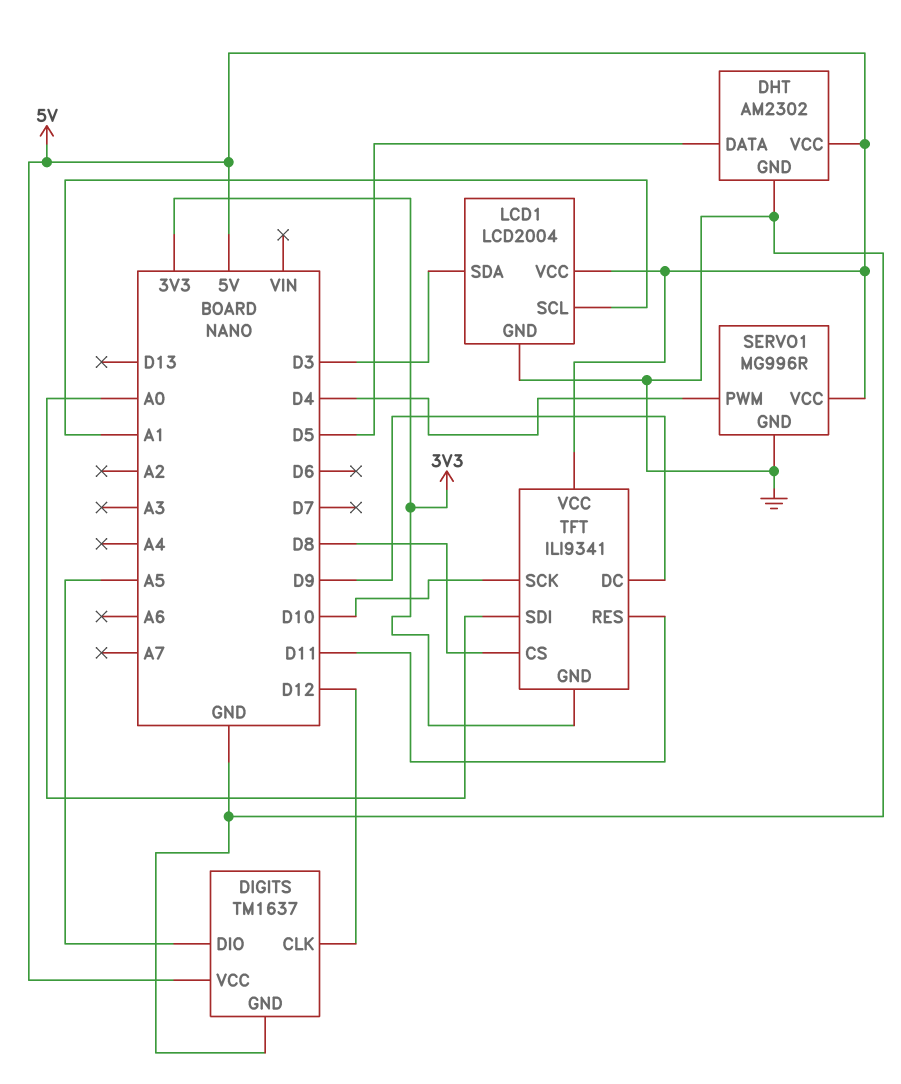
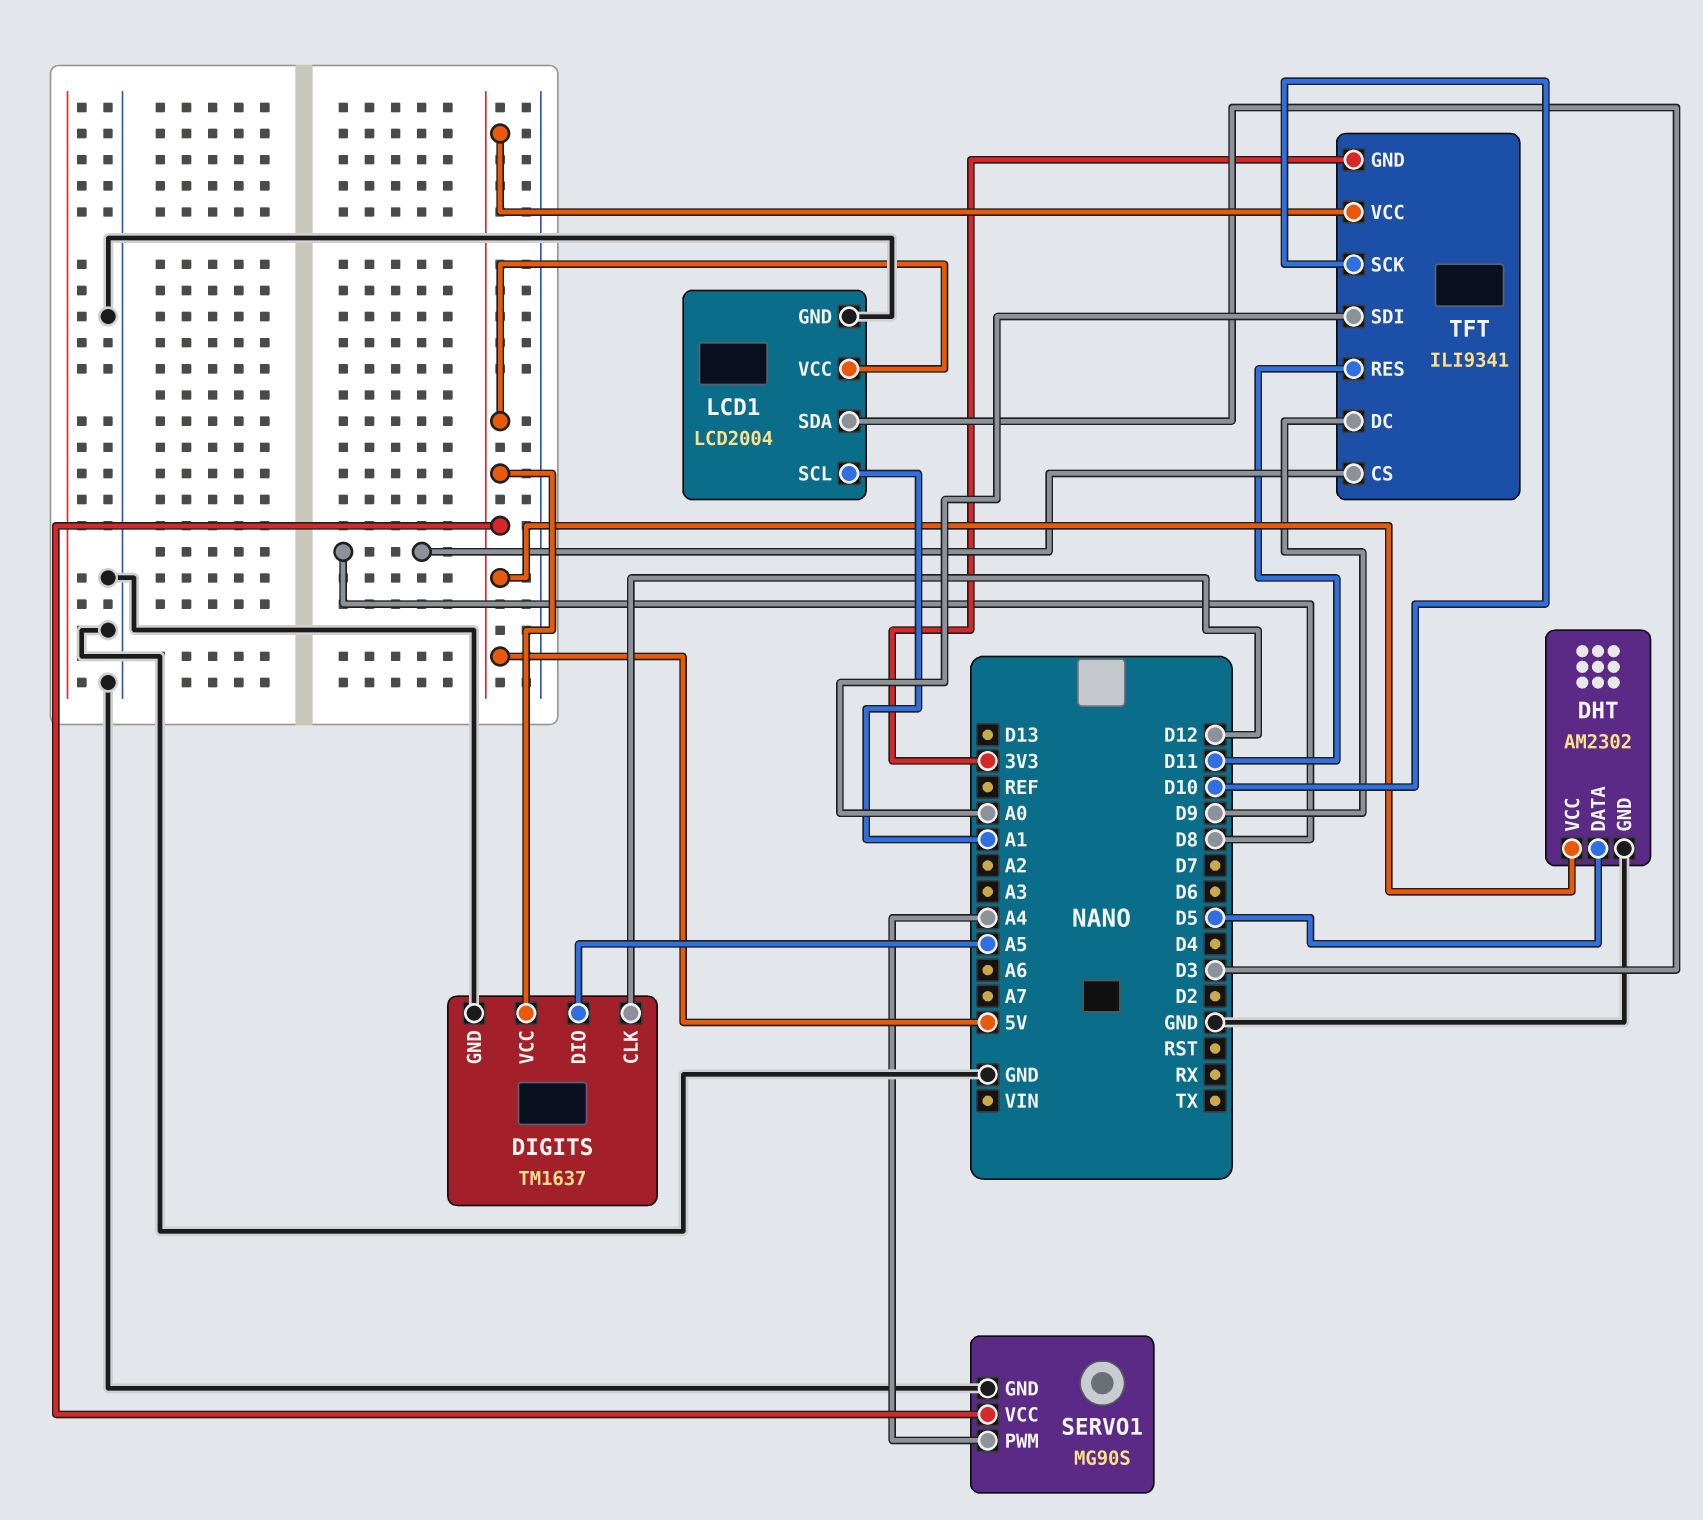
SERVO1: MG996R -> MG90S
SERVO1 pin PWM: D4 -> A4

